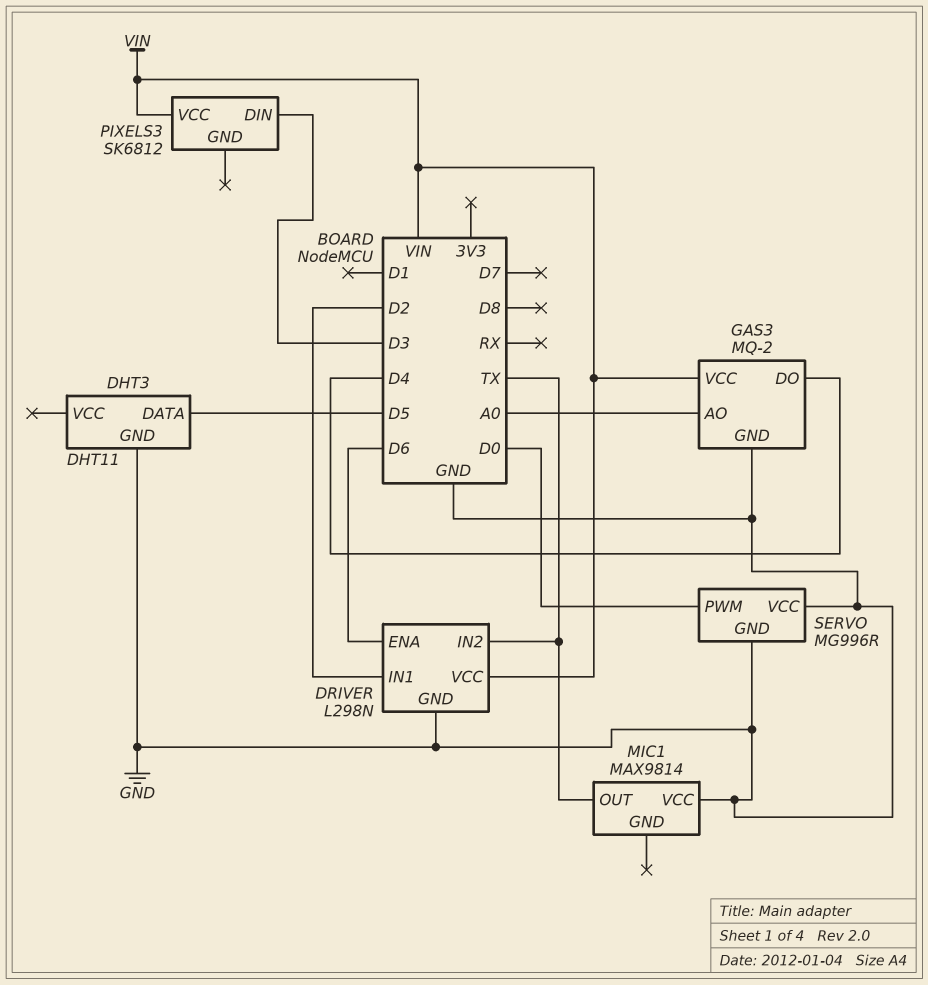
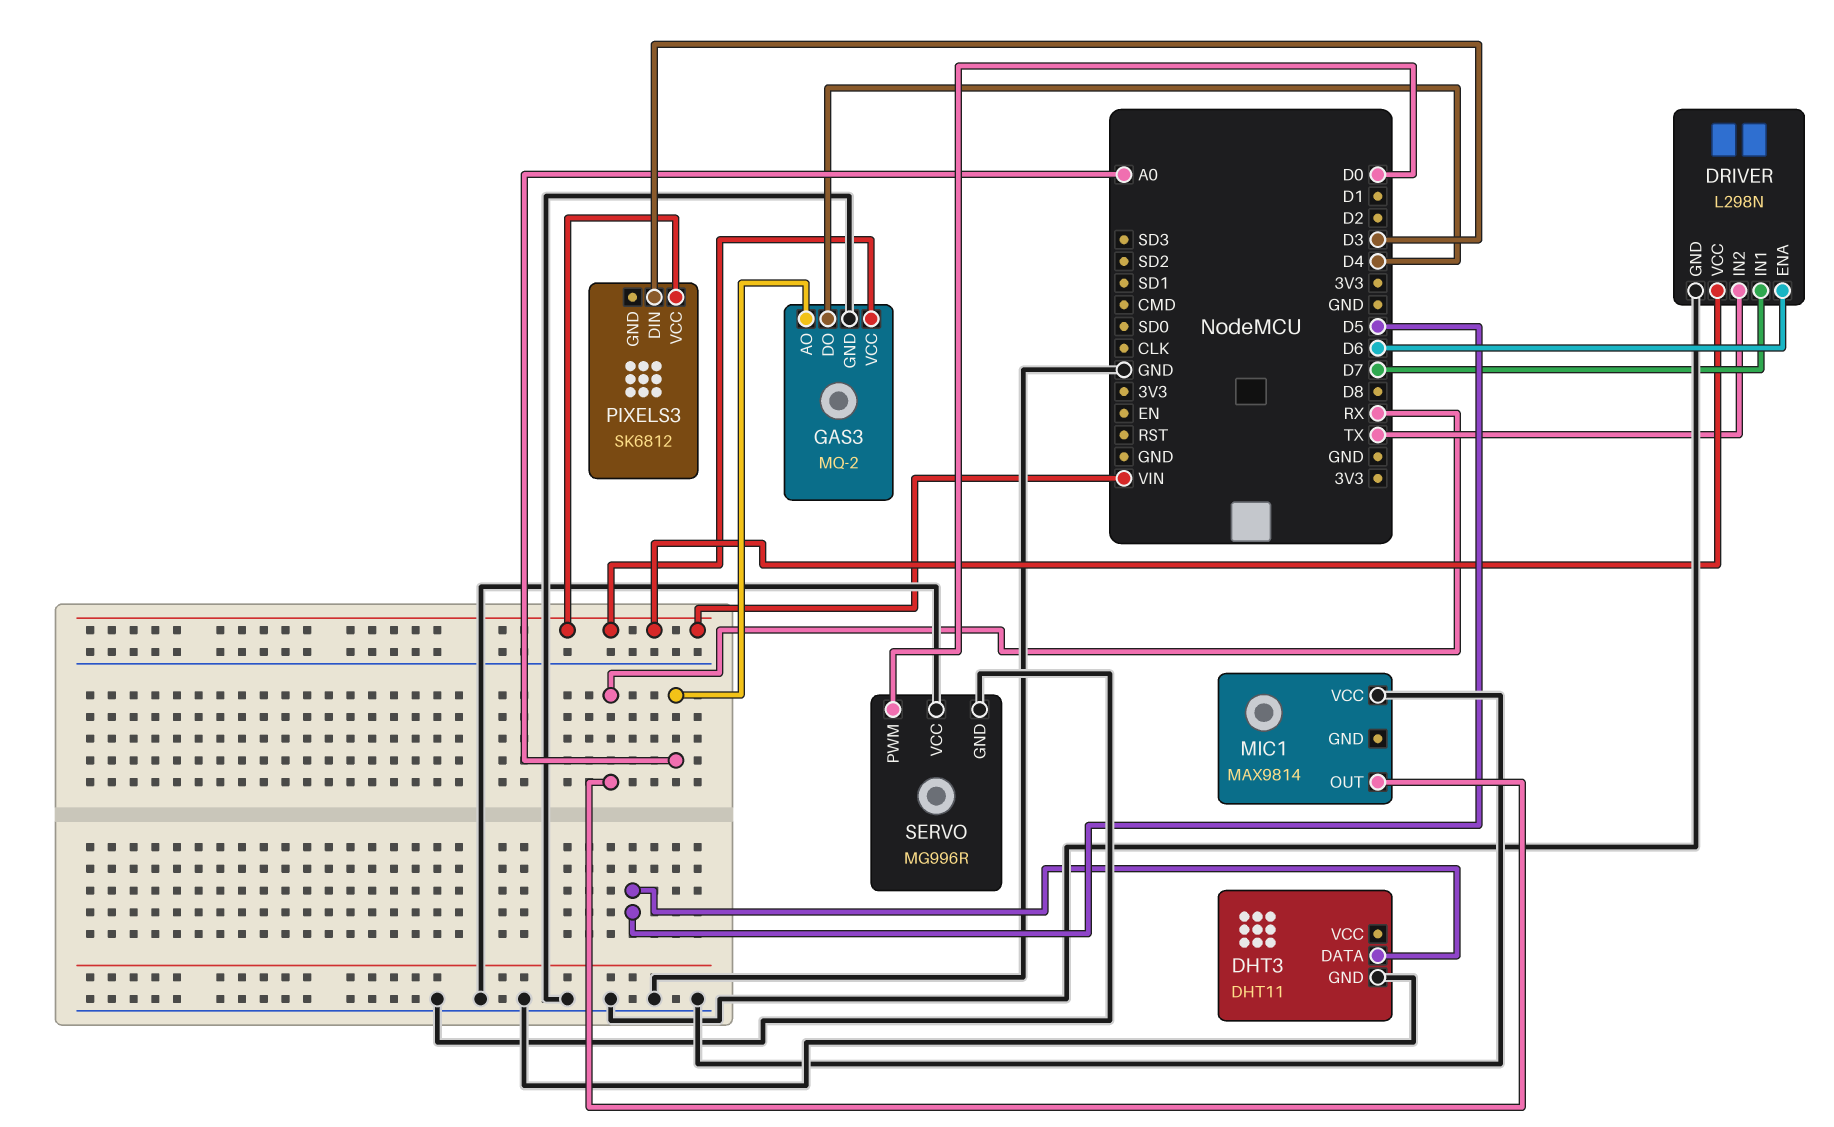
DRIVER pin IN1: D2 -> D7
MIC1 pin OUT: TX -> RX

